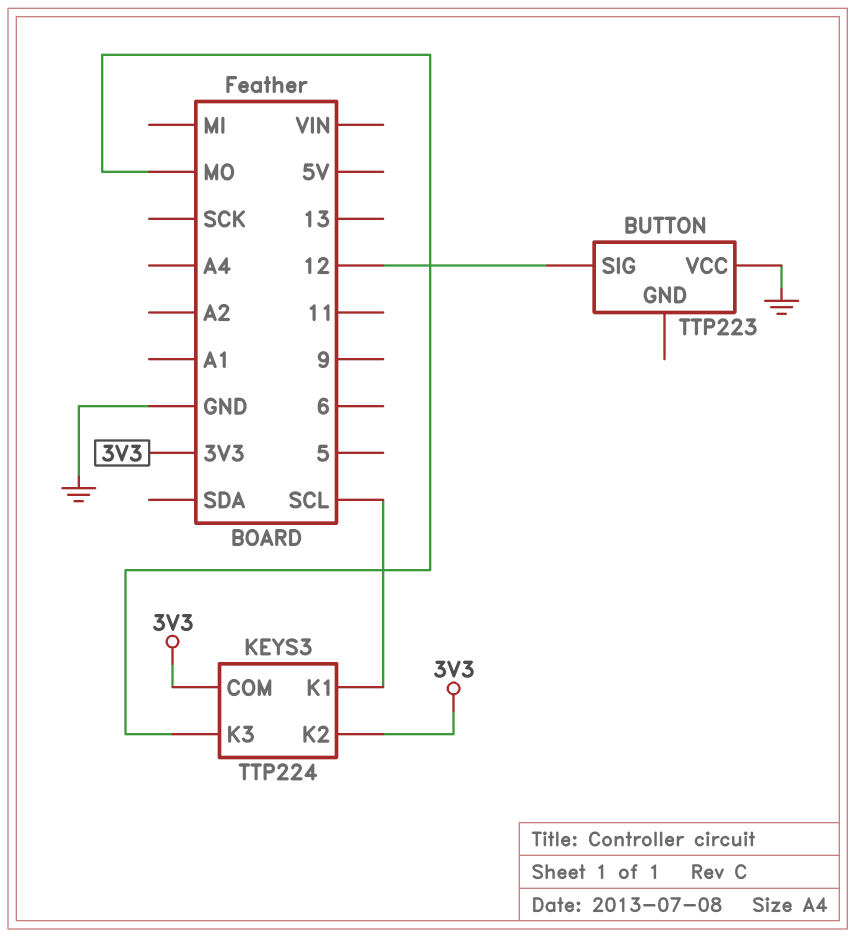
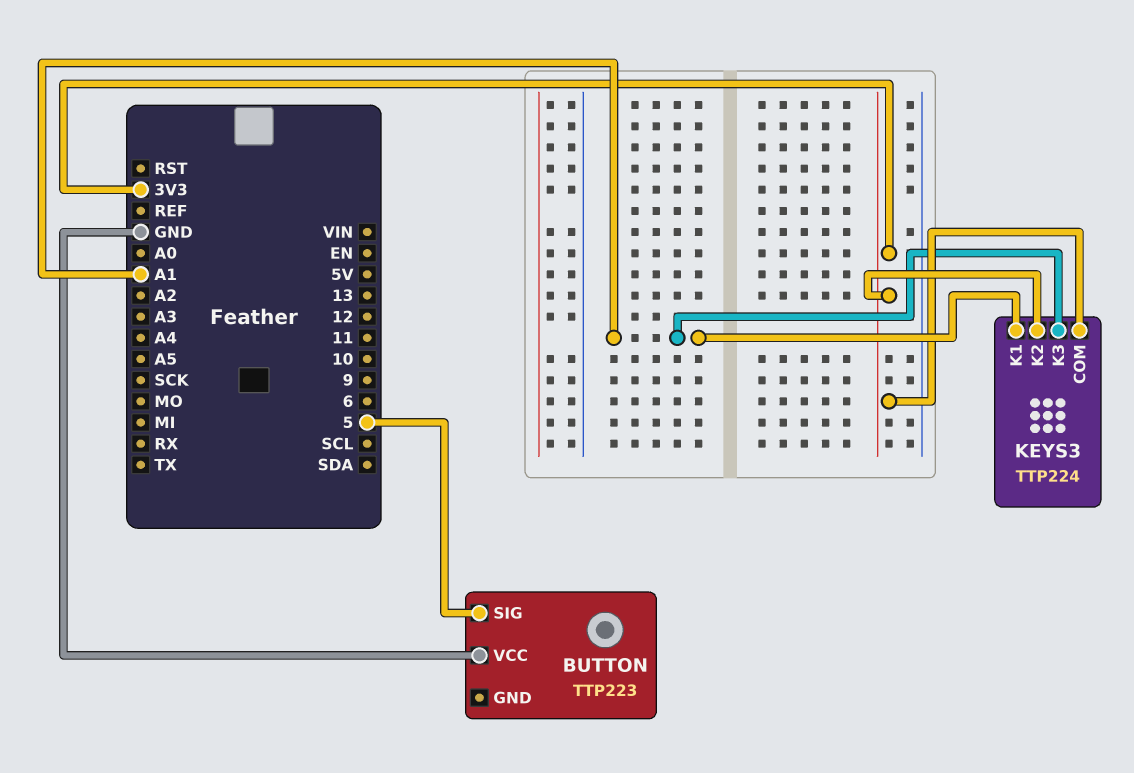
BUTTON pin SIG: 12 -> 5
KEYS3 pin K1: SCL -> A1
KEYS3 pin K3: MO -> A1

